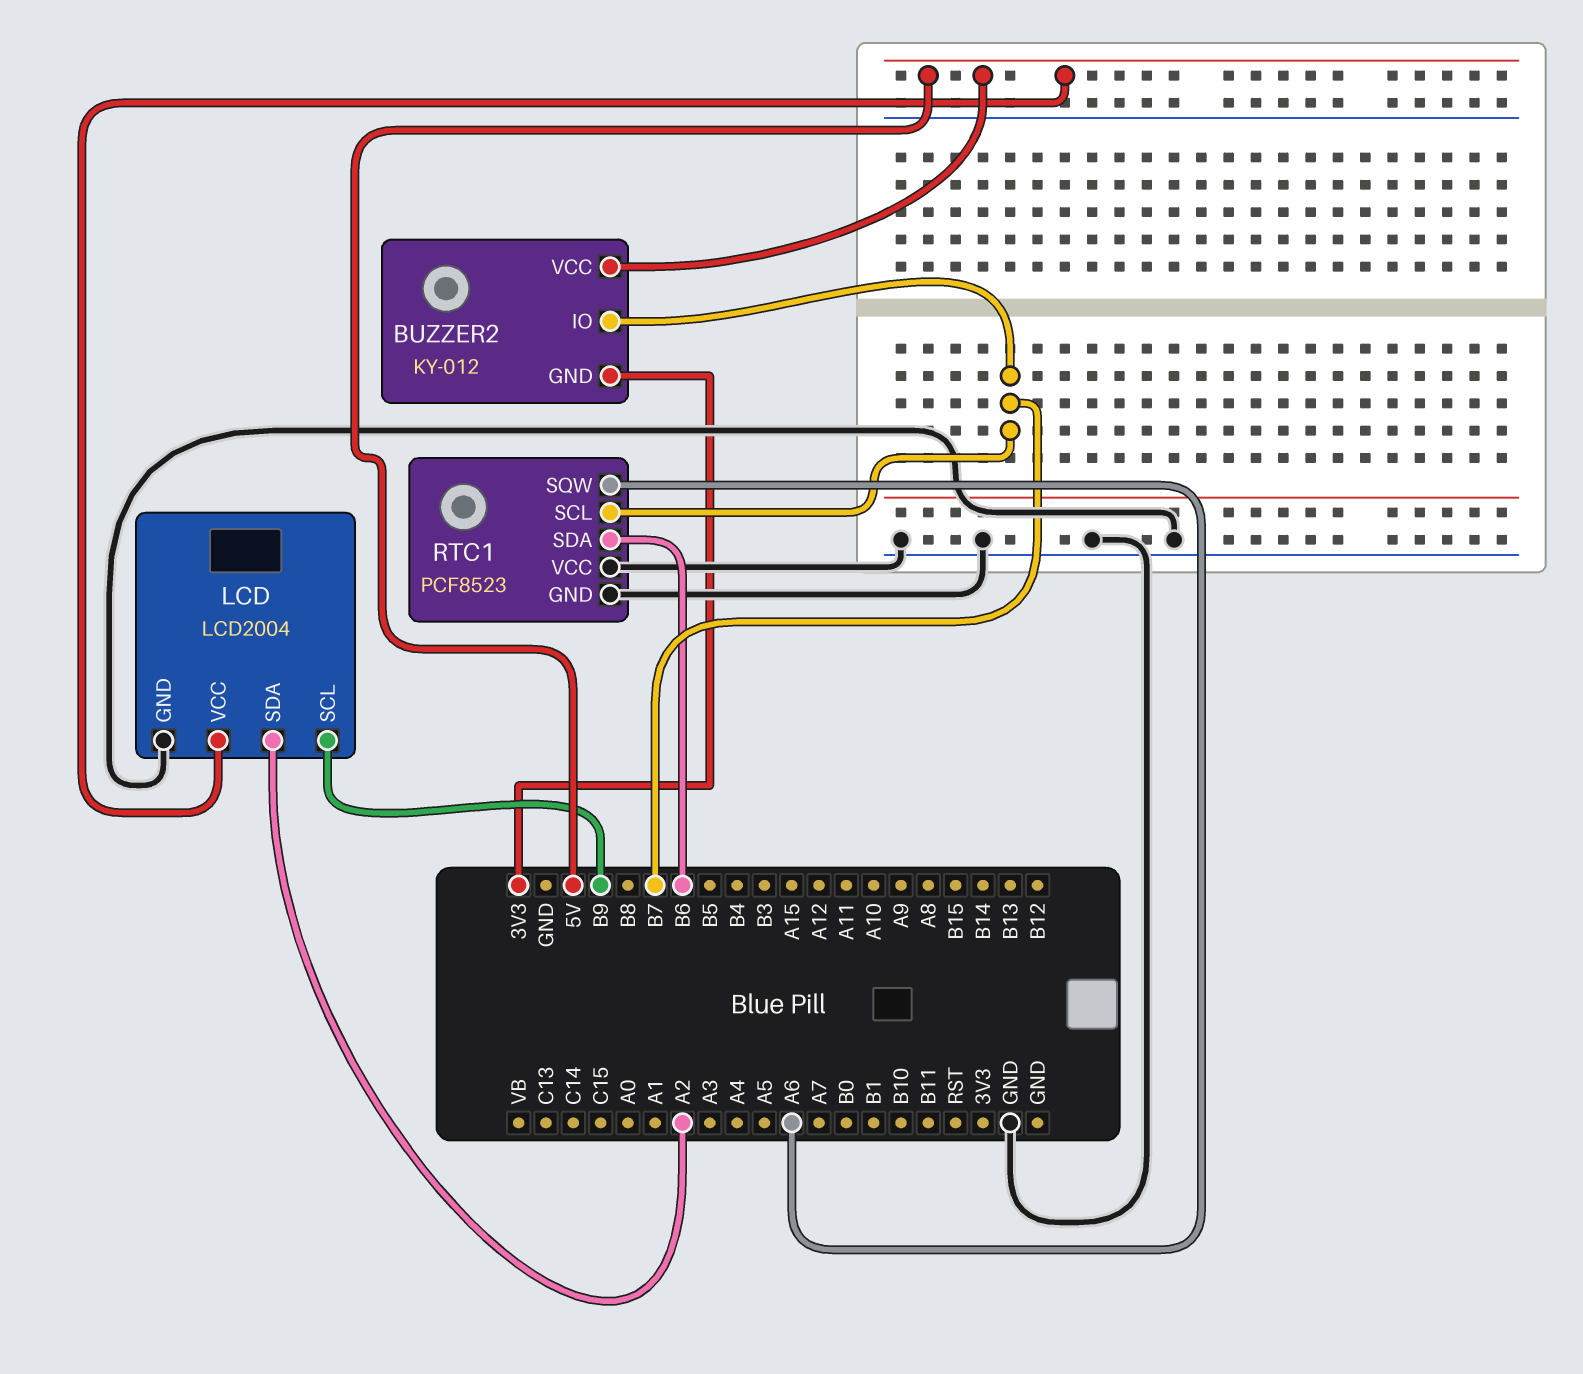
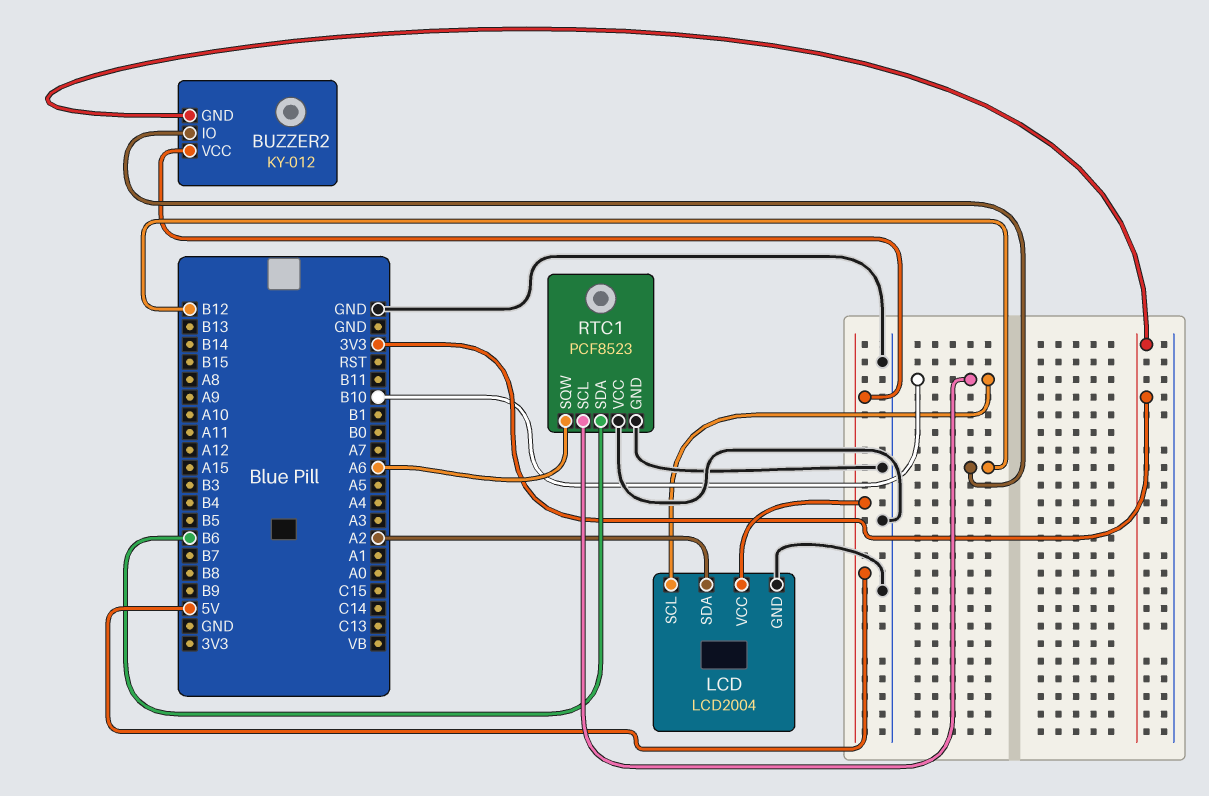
BUZZER2 pin IO: B7 -> B12
LCD pin SCL: B9 -> B10
RTC1 pin SCL: B7 -> B10

